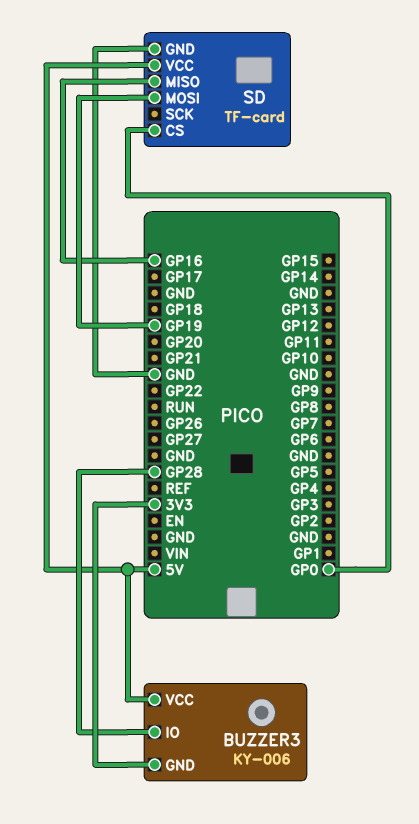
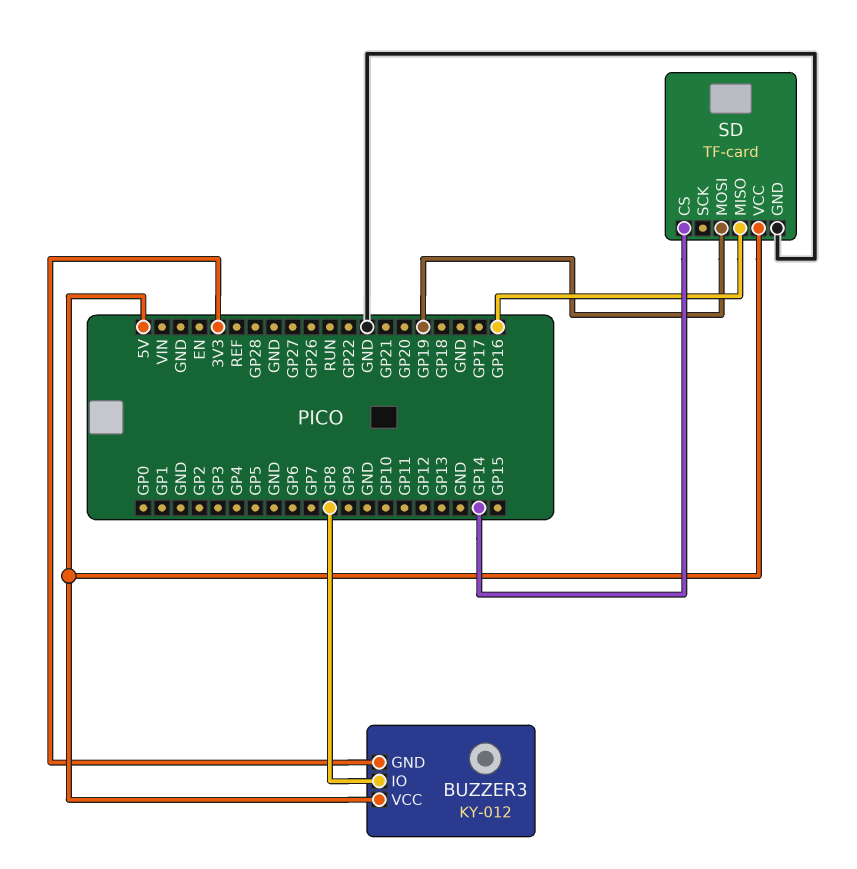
BUZZER3: KY-006 -> KY-012
BUZZER3 pin IO: GP28 -> GP8
SD pin CS: GP0 -> GP14

